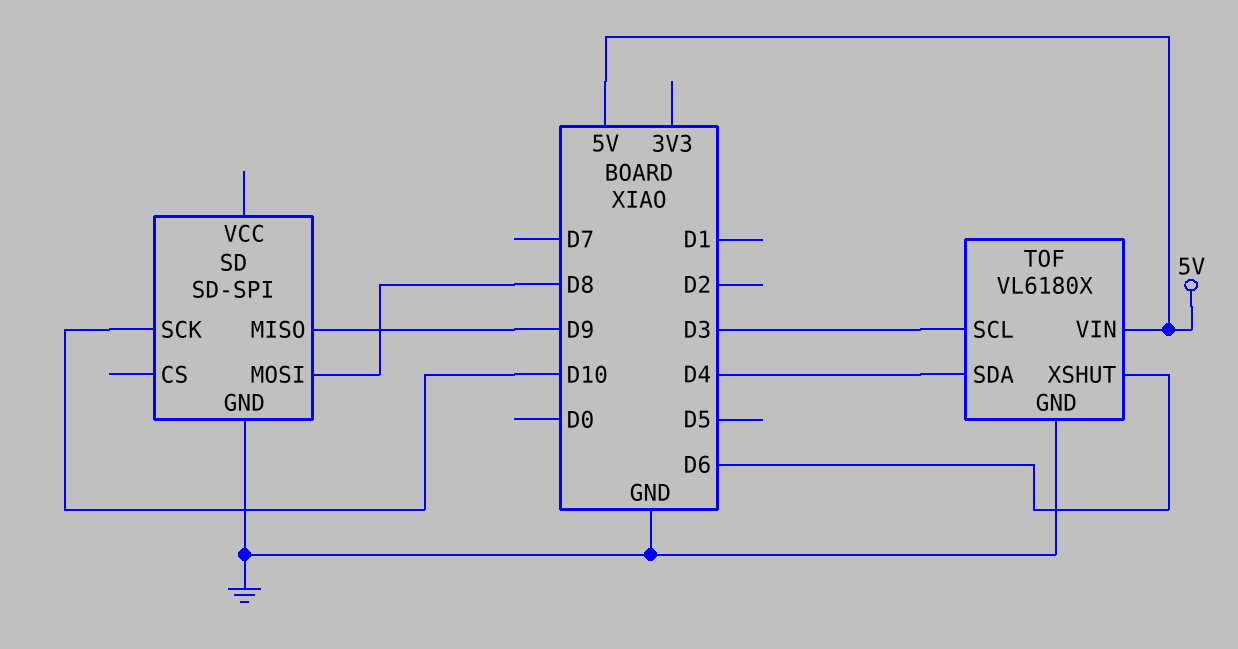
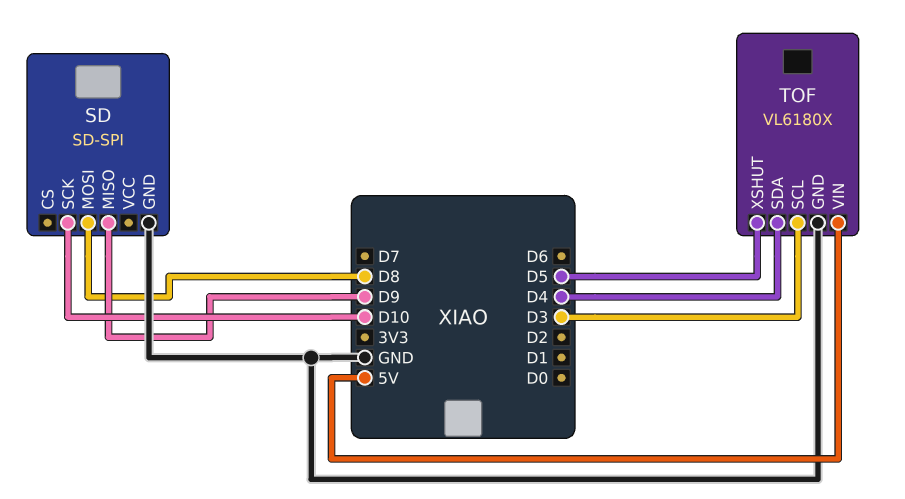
TOF pin XSHUT: D6 -> D5

